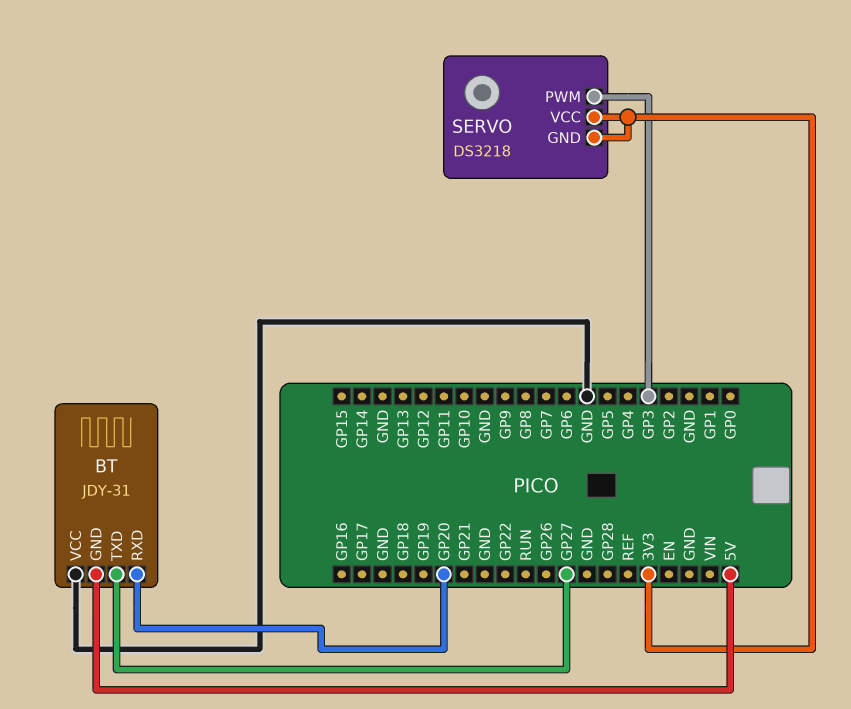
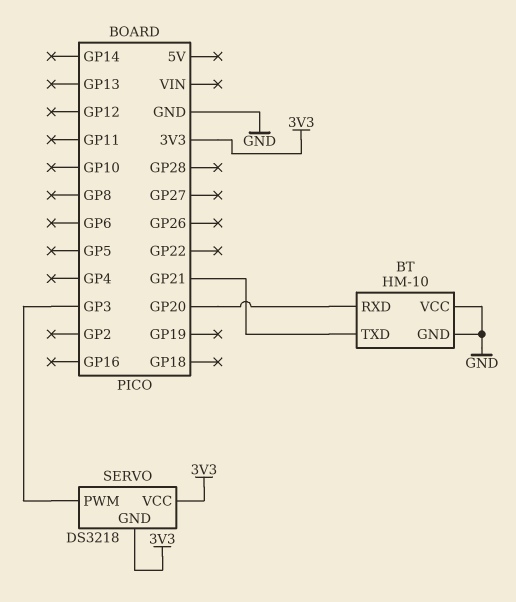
BT: JDY-31 -> HM-10
BT pin GND: 5V -> GND
BT pin TXD: GP27 -> GP21

